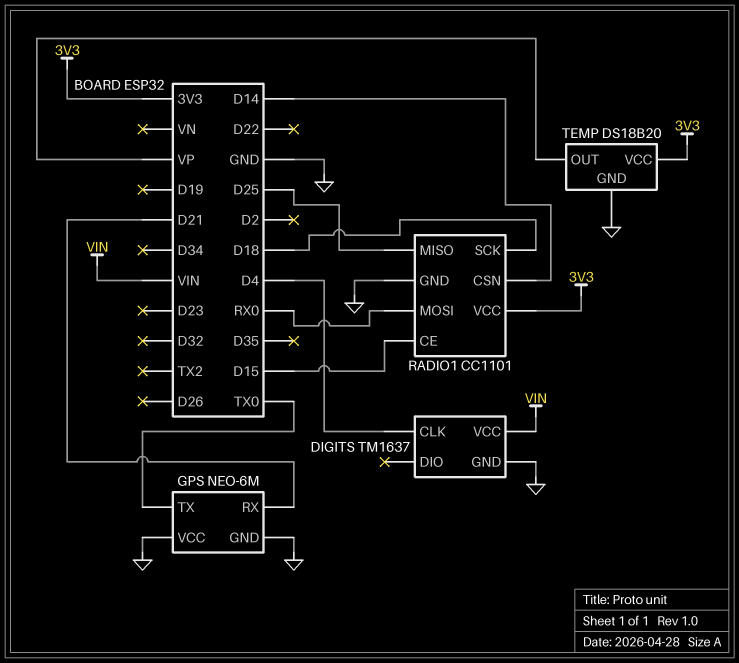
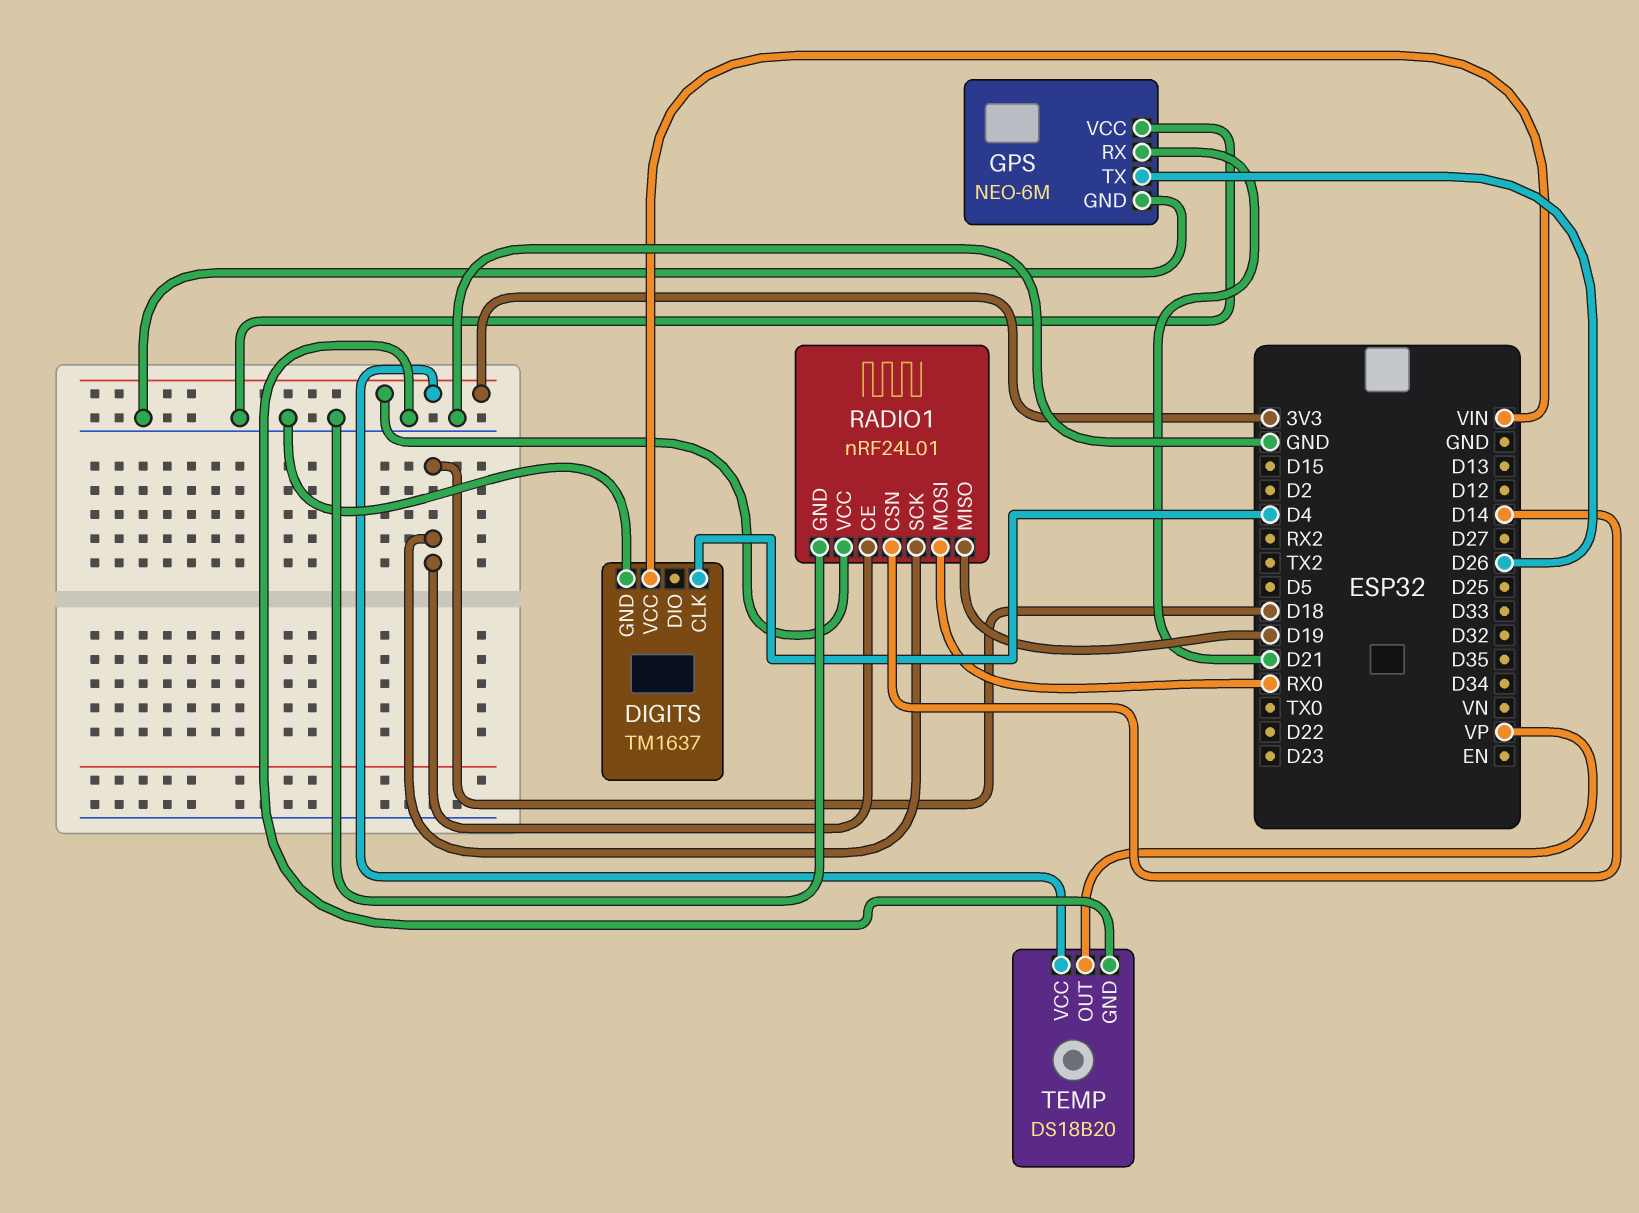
GPS pin TX: TX0 -> D26
RADIO1: CC1101 -> nRF24L01
RADIO1 pin CE: D15 -> D18
RADIO1 pin MISO: D25 -> D19

